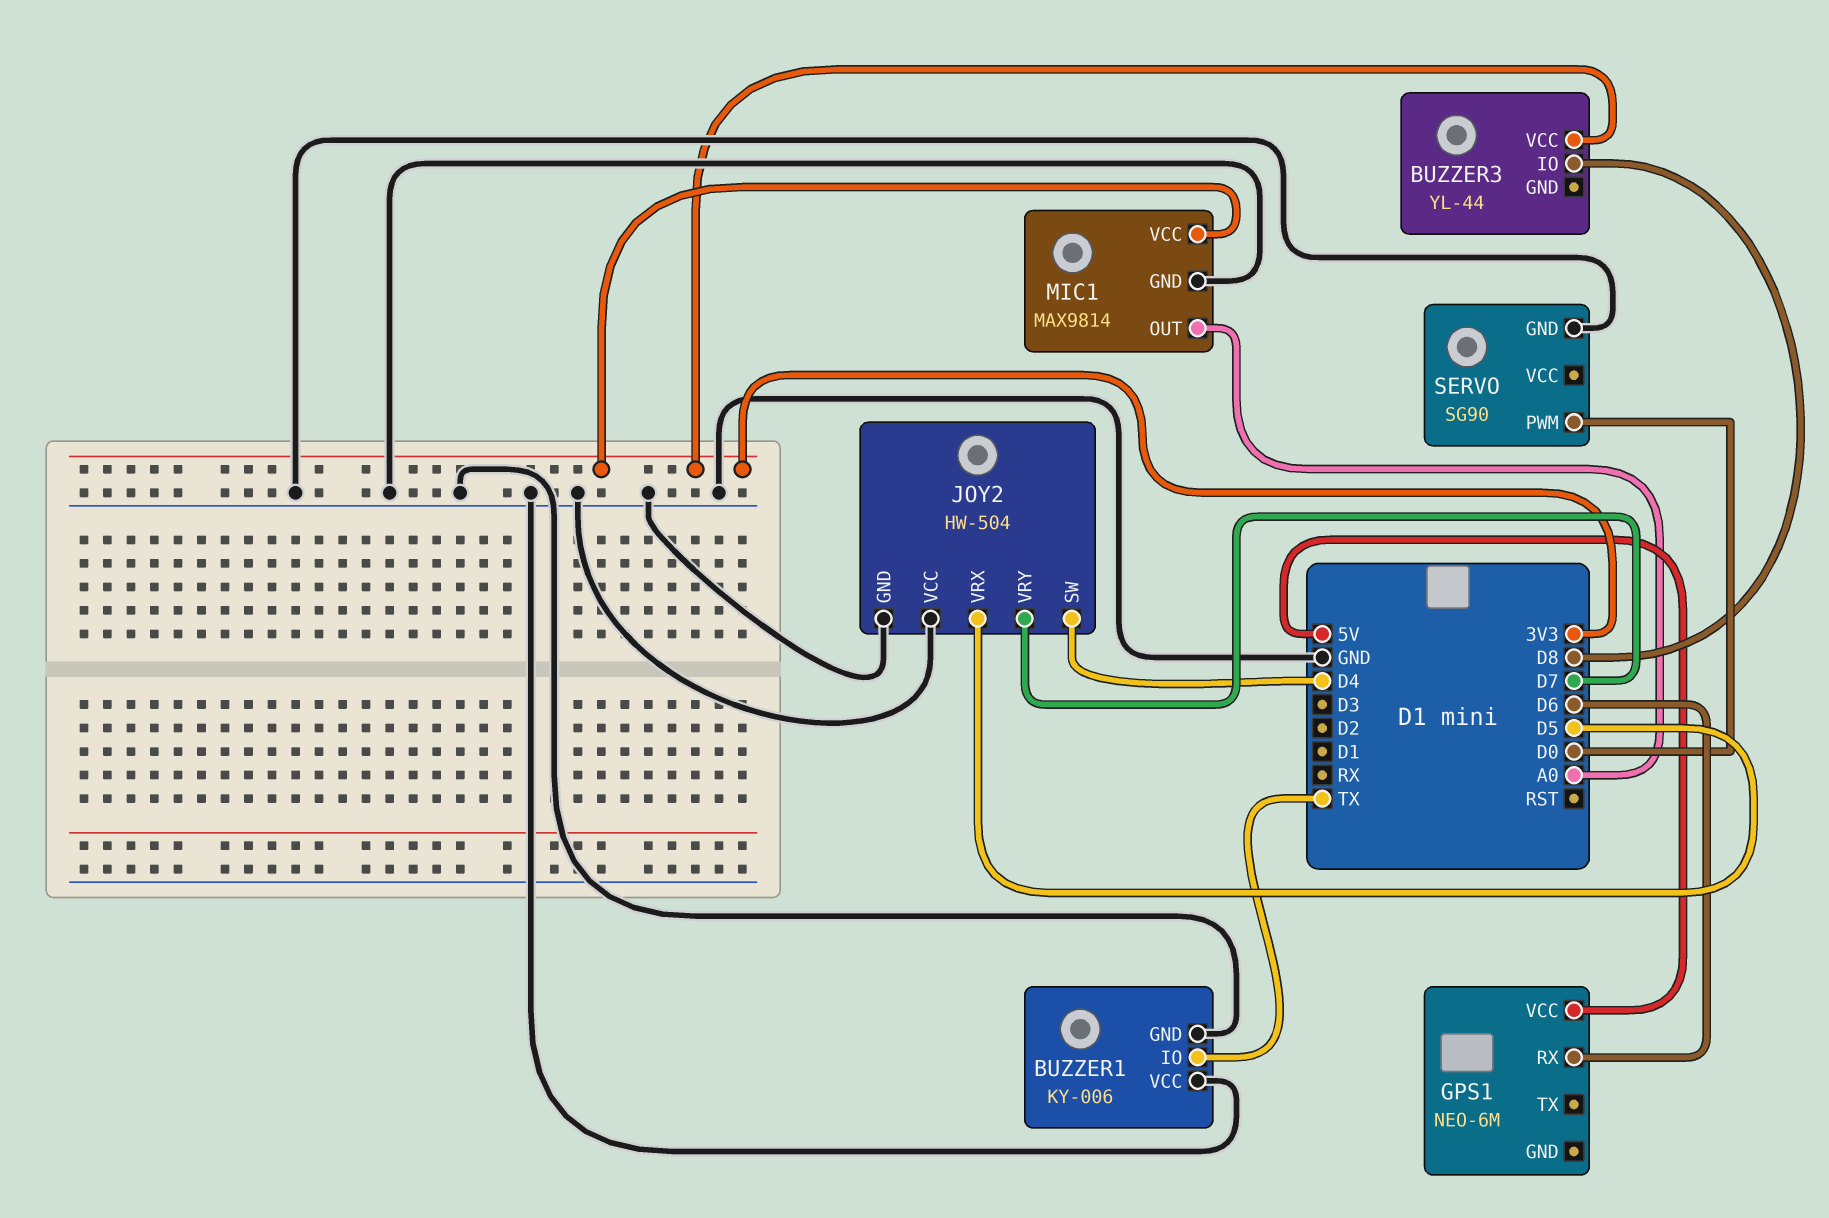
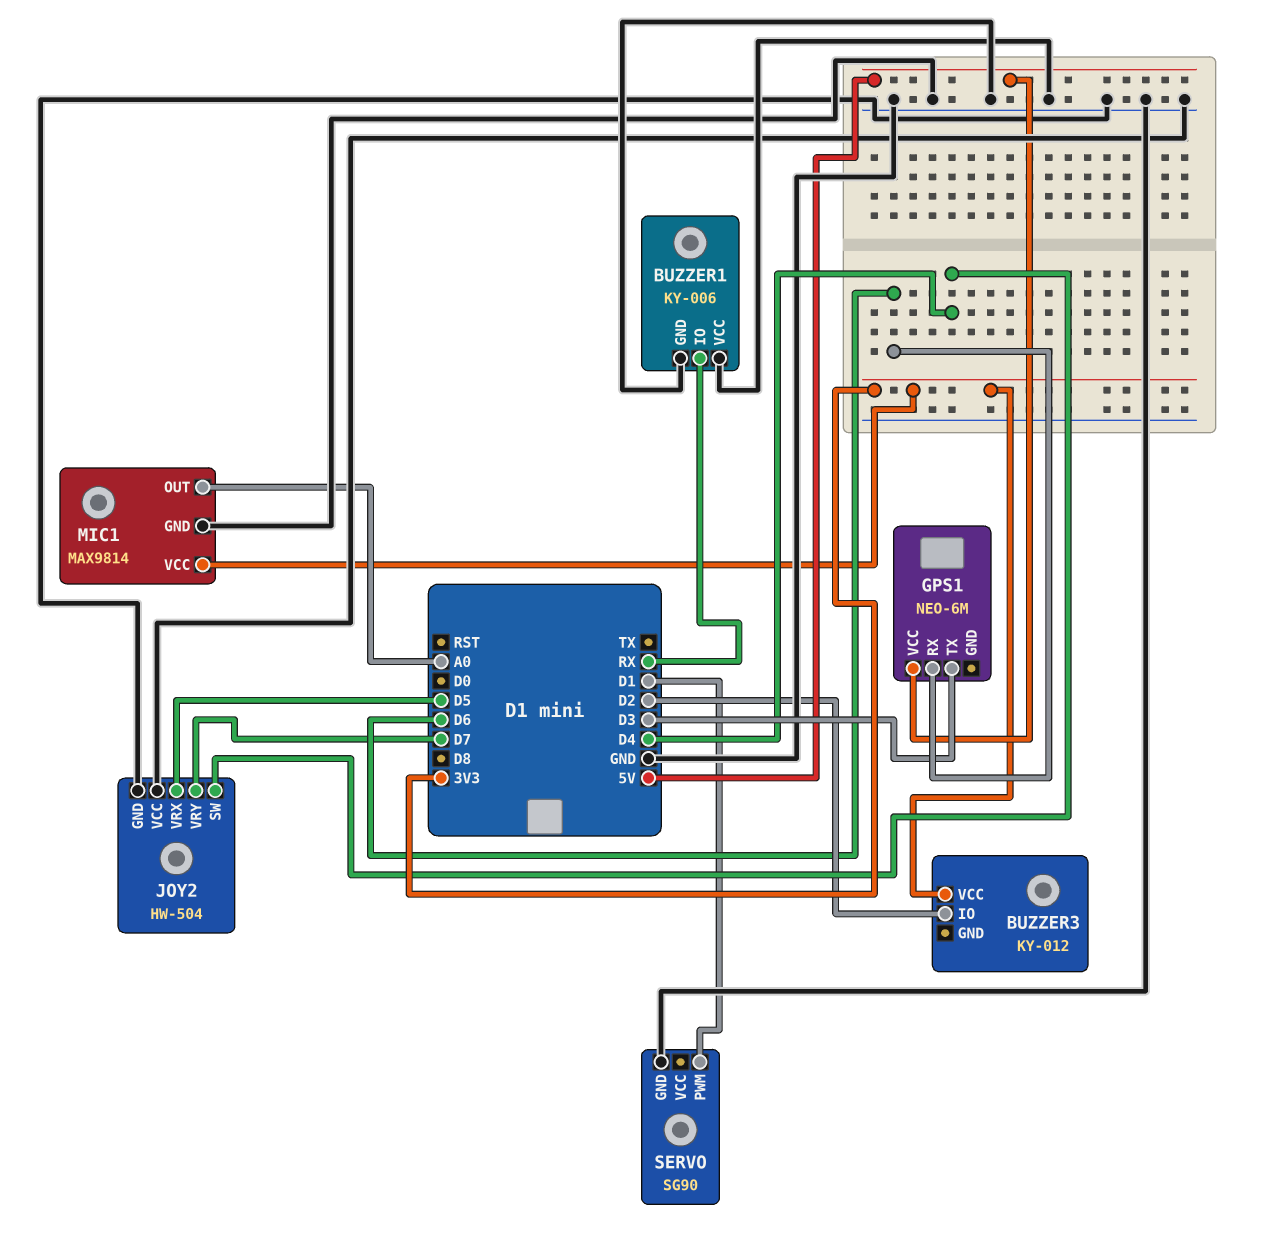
BUZZER1 pin IO: TX -> RX
BUZZER3: YL-44 -> KY-012
BUZZER3 pin IO: D8 -> D2
GPS1 pin TX: none -> D3
SERVO pin PWM: D0 -> D1

